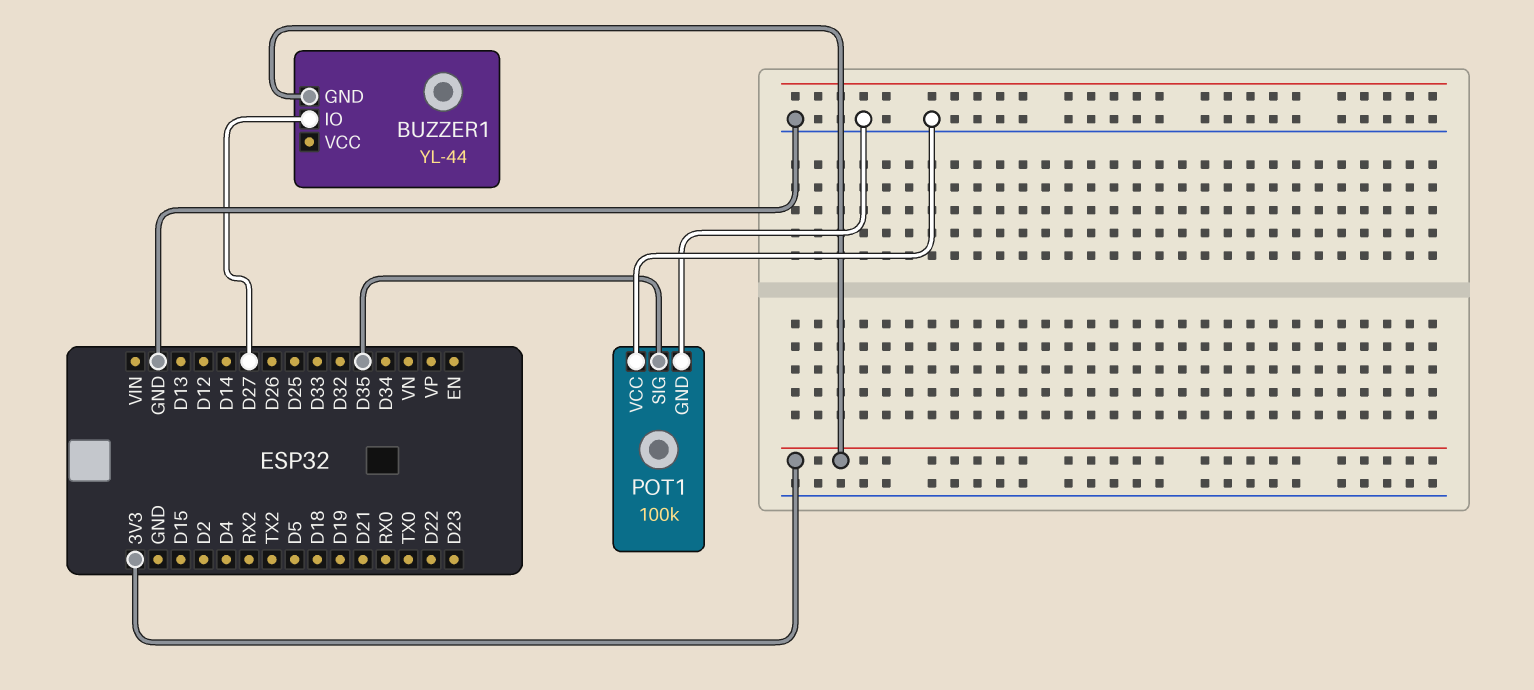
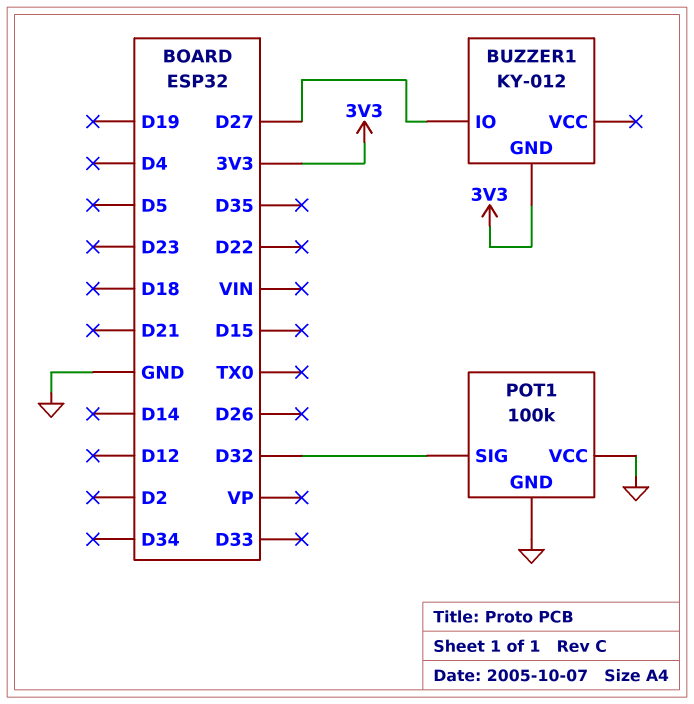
BUZZER1: YL-44 -> KY-012
POT1 pin SIG: D35 -> D32

